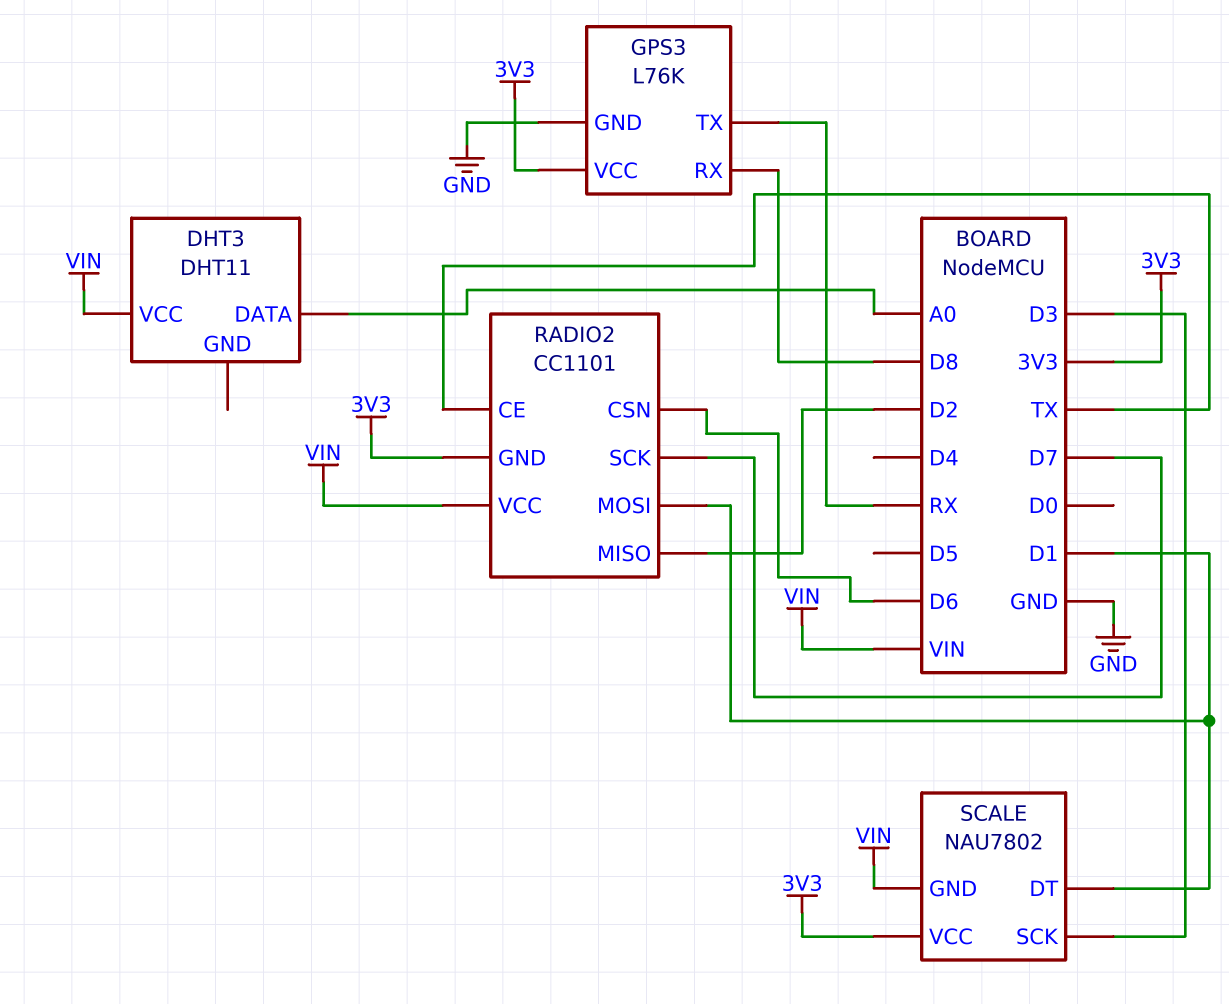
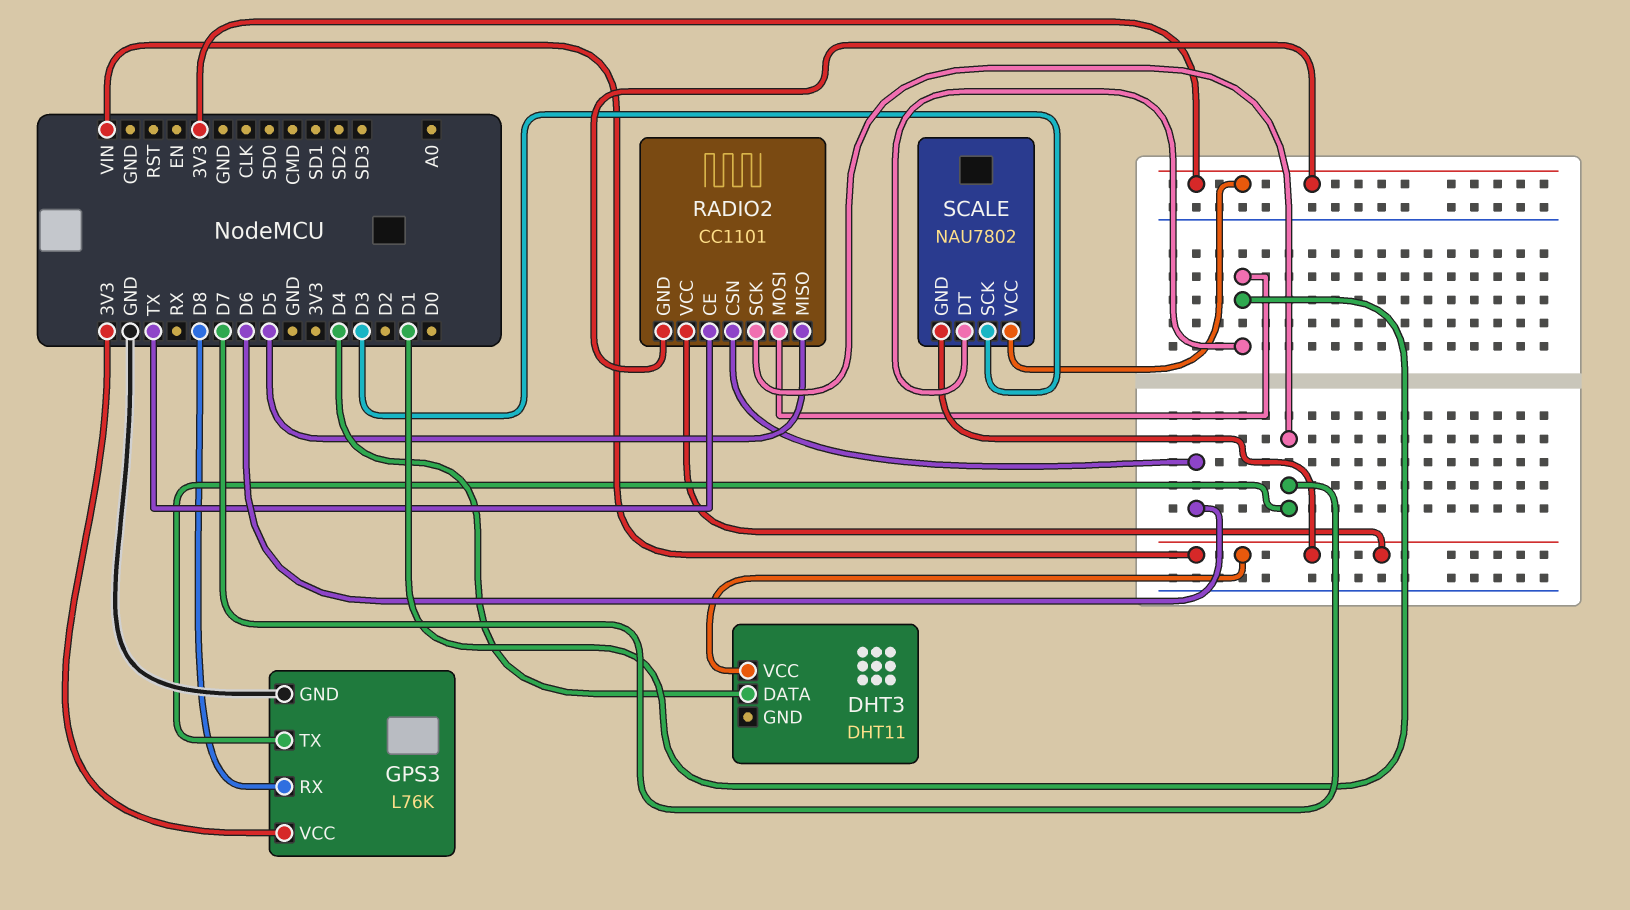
DHT3 pin DATA: A0 -> D4
GPS3 pin TX: RX -> D7
RADIO2 pin MISO: D2 -> D5

